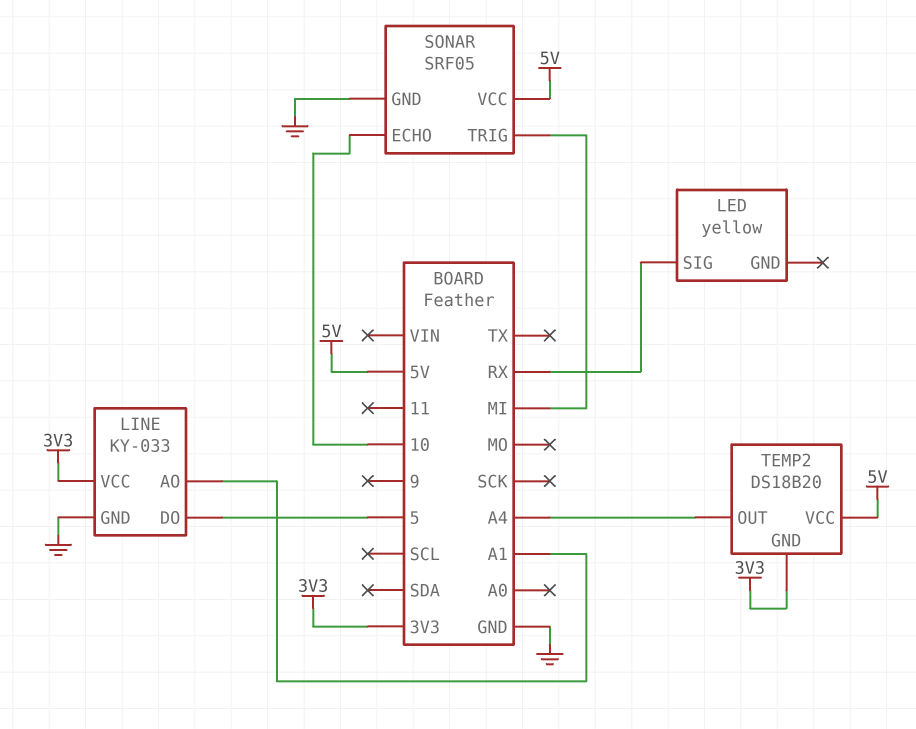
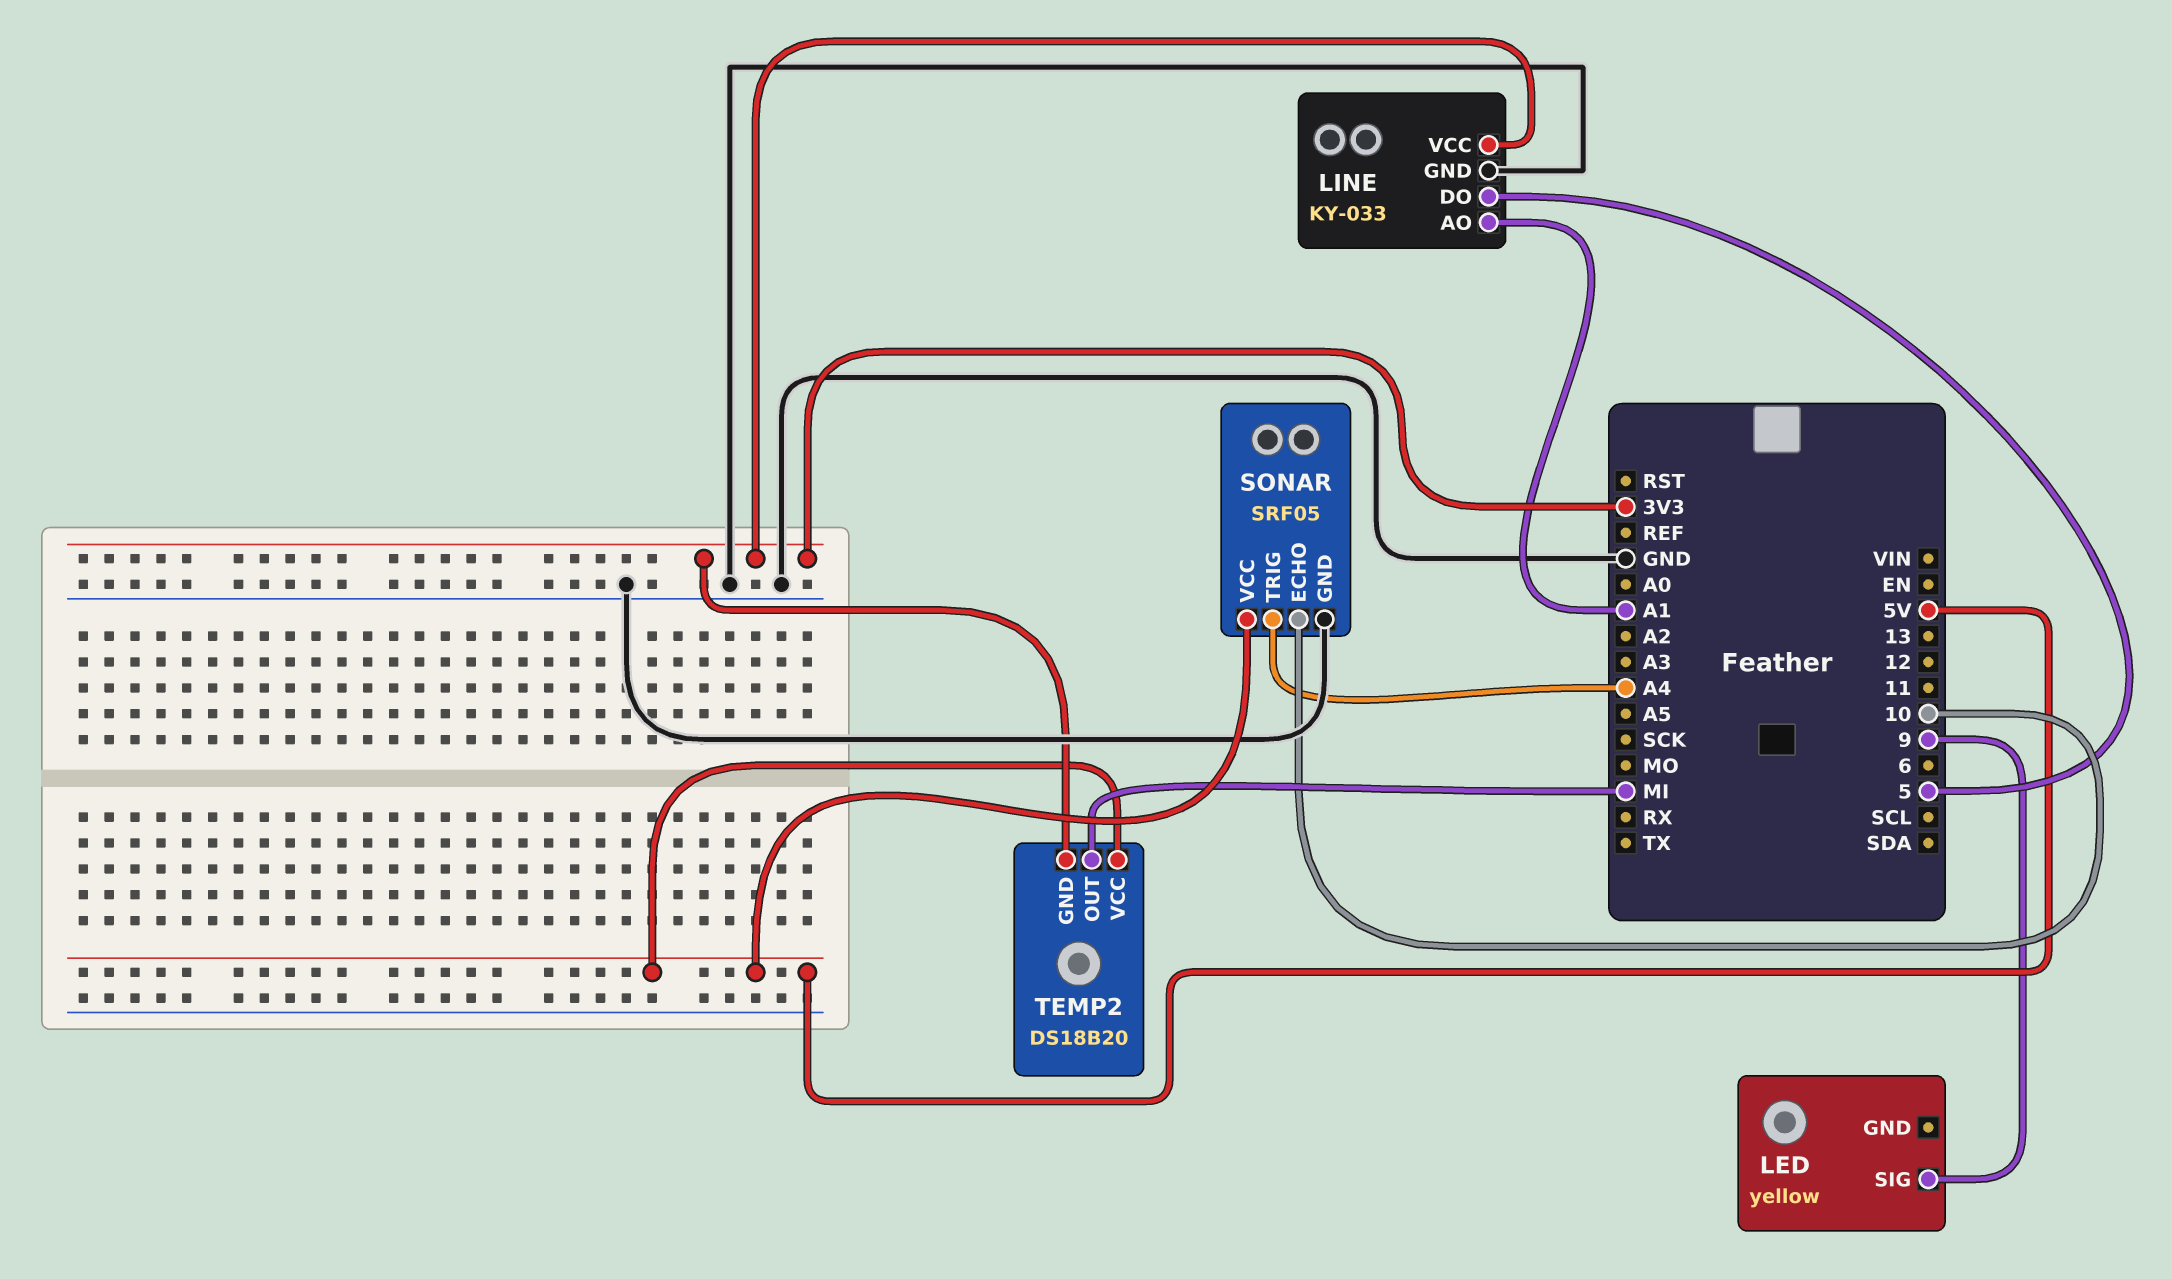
LED pin SIG: RX -> 9
SONAR pin TRIG: MI -> A4
TEMP2 pin OUT: A4 -> MI

